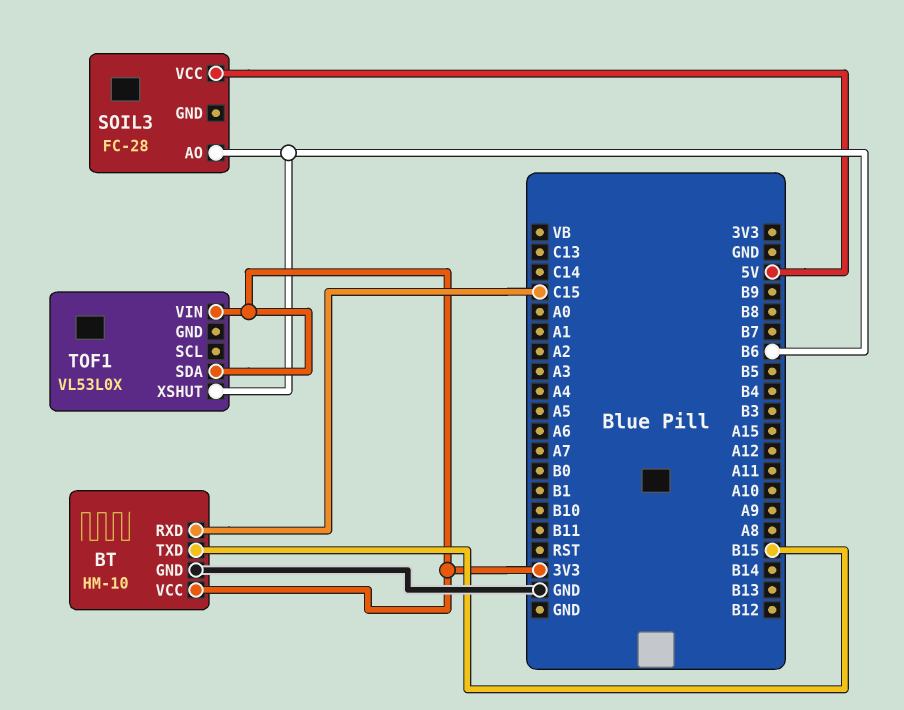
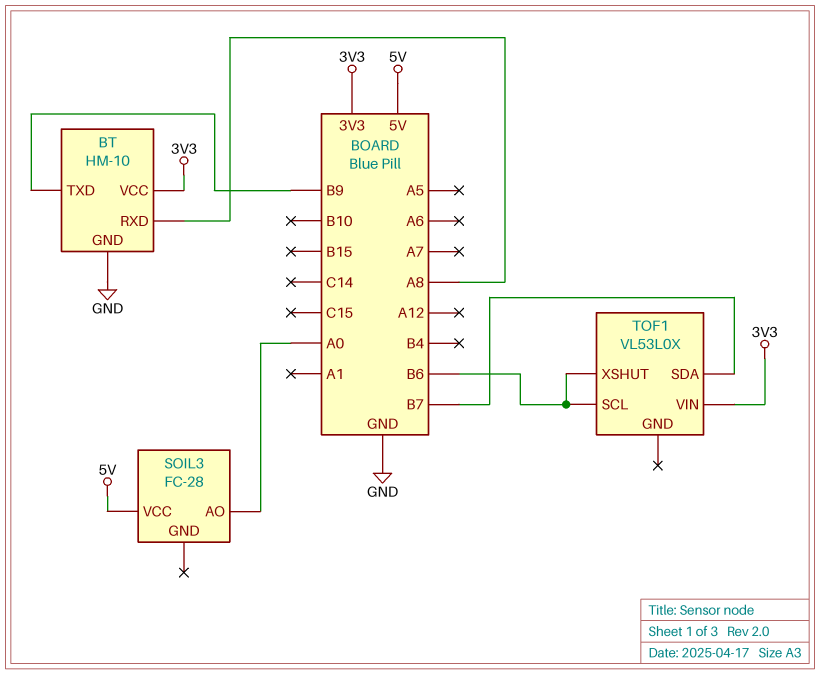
BT pin RXD: C15 -> A8
BT pin TXD: B15 -> B9
SOIL3 pin AO: B6 -> A0
TOF1 pin SCL: none -> B6
TOF1 pin SDA: 3V3 -> B7

